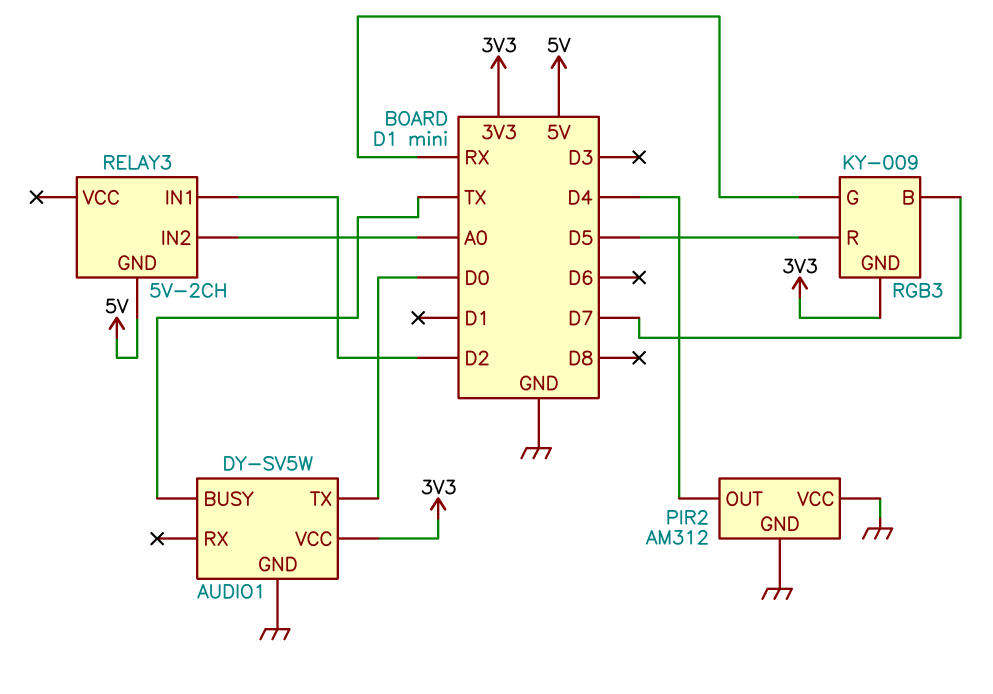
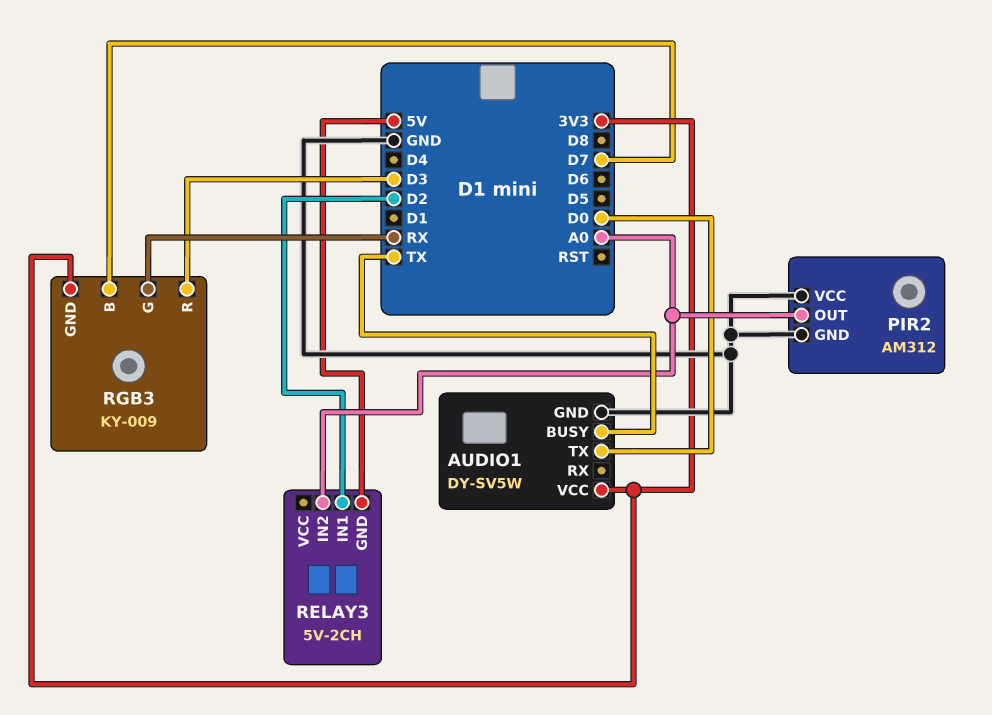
PIR2 pin OUT: D4 -> A0
RGB3 pin R: D5 -> D3

